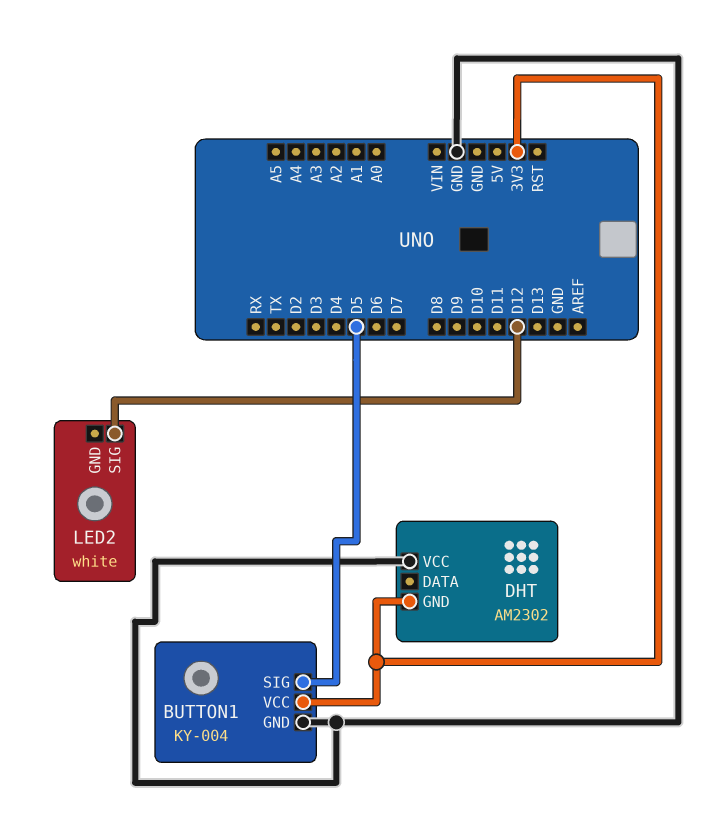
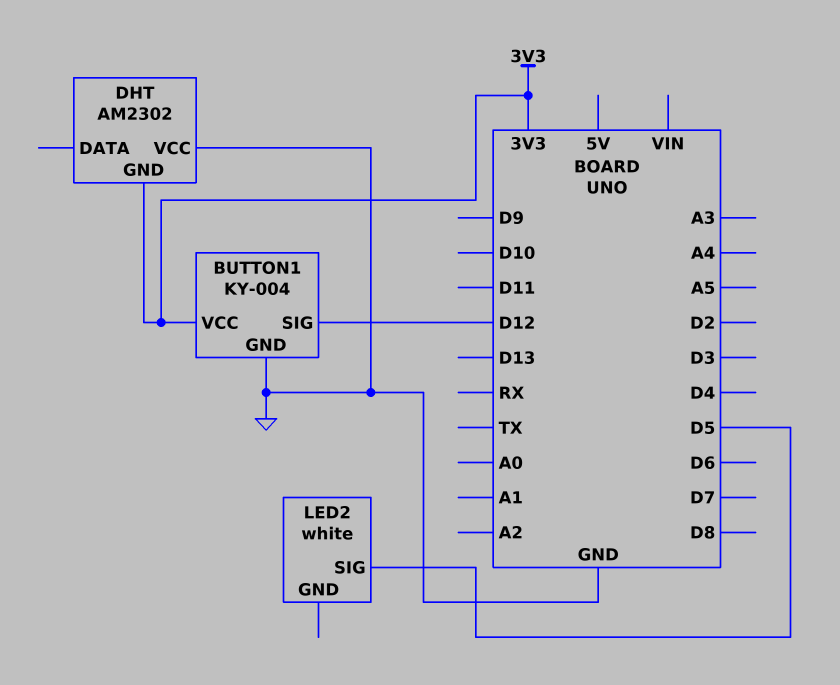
BUTTON1 pin SIG: D5 -> D12
LED2 pin SIG: D12 -> D5

